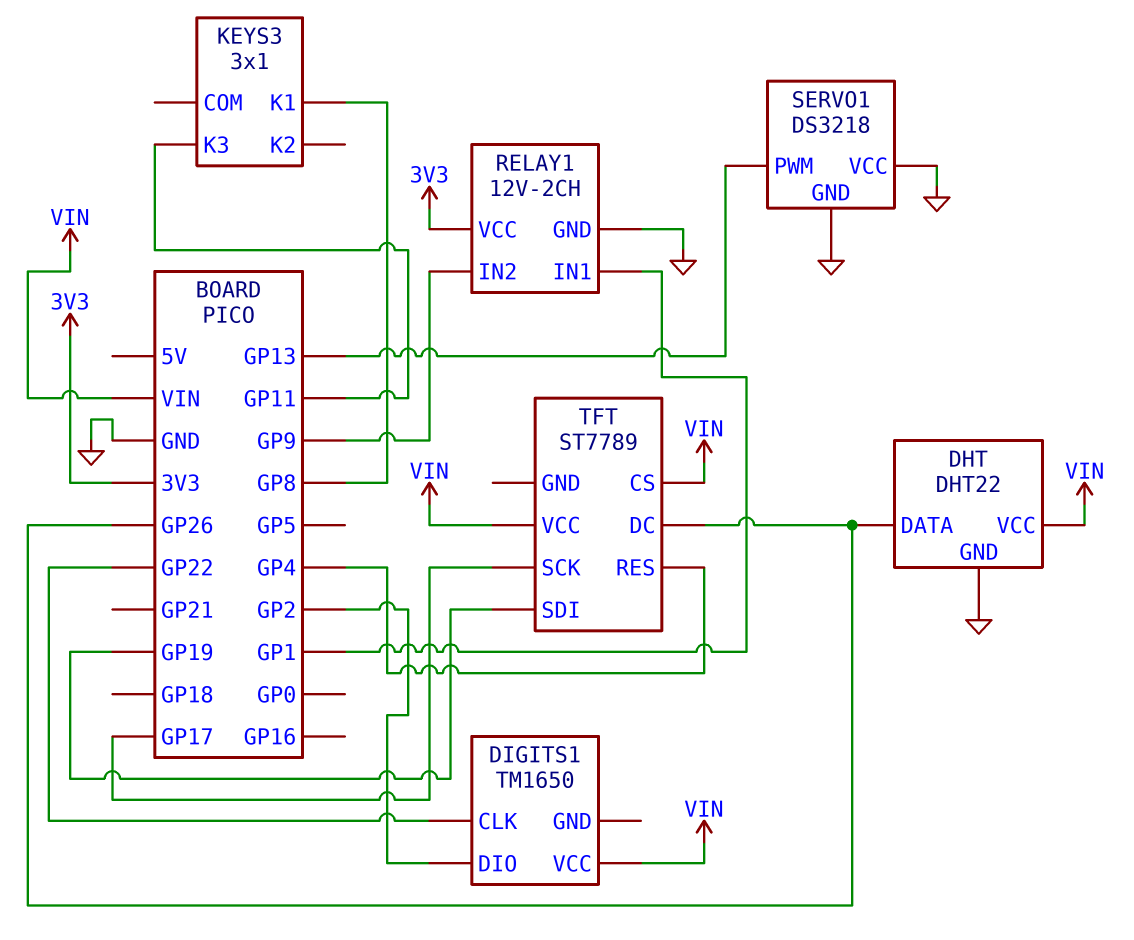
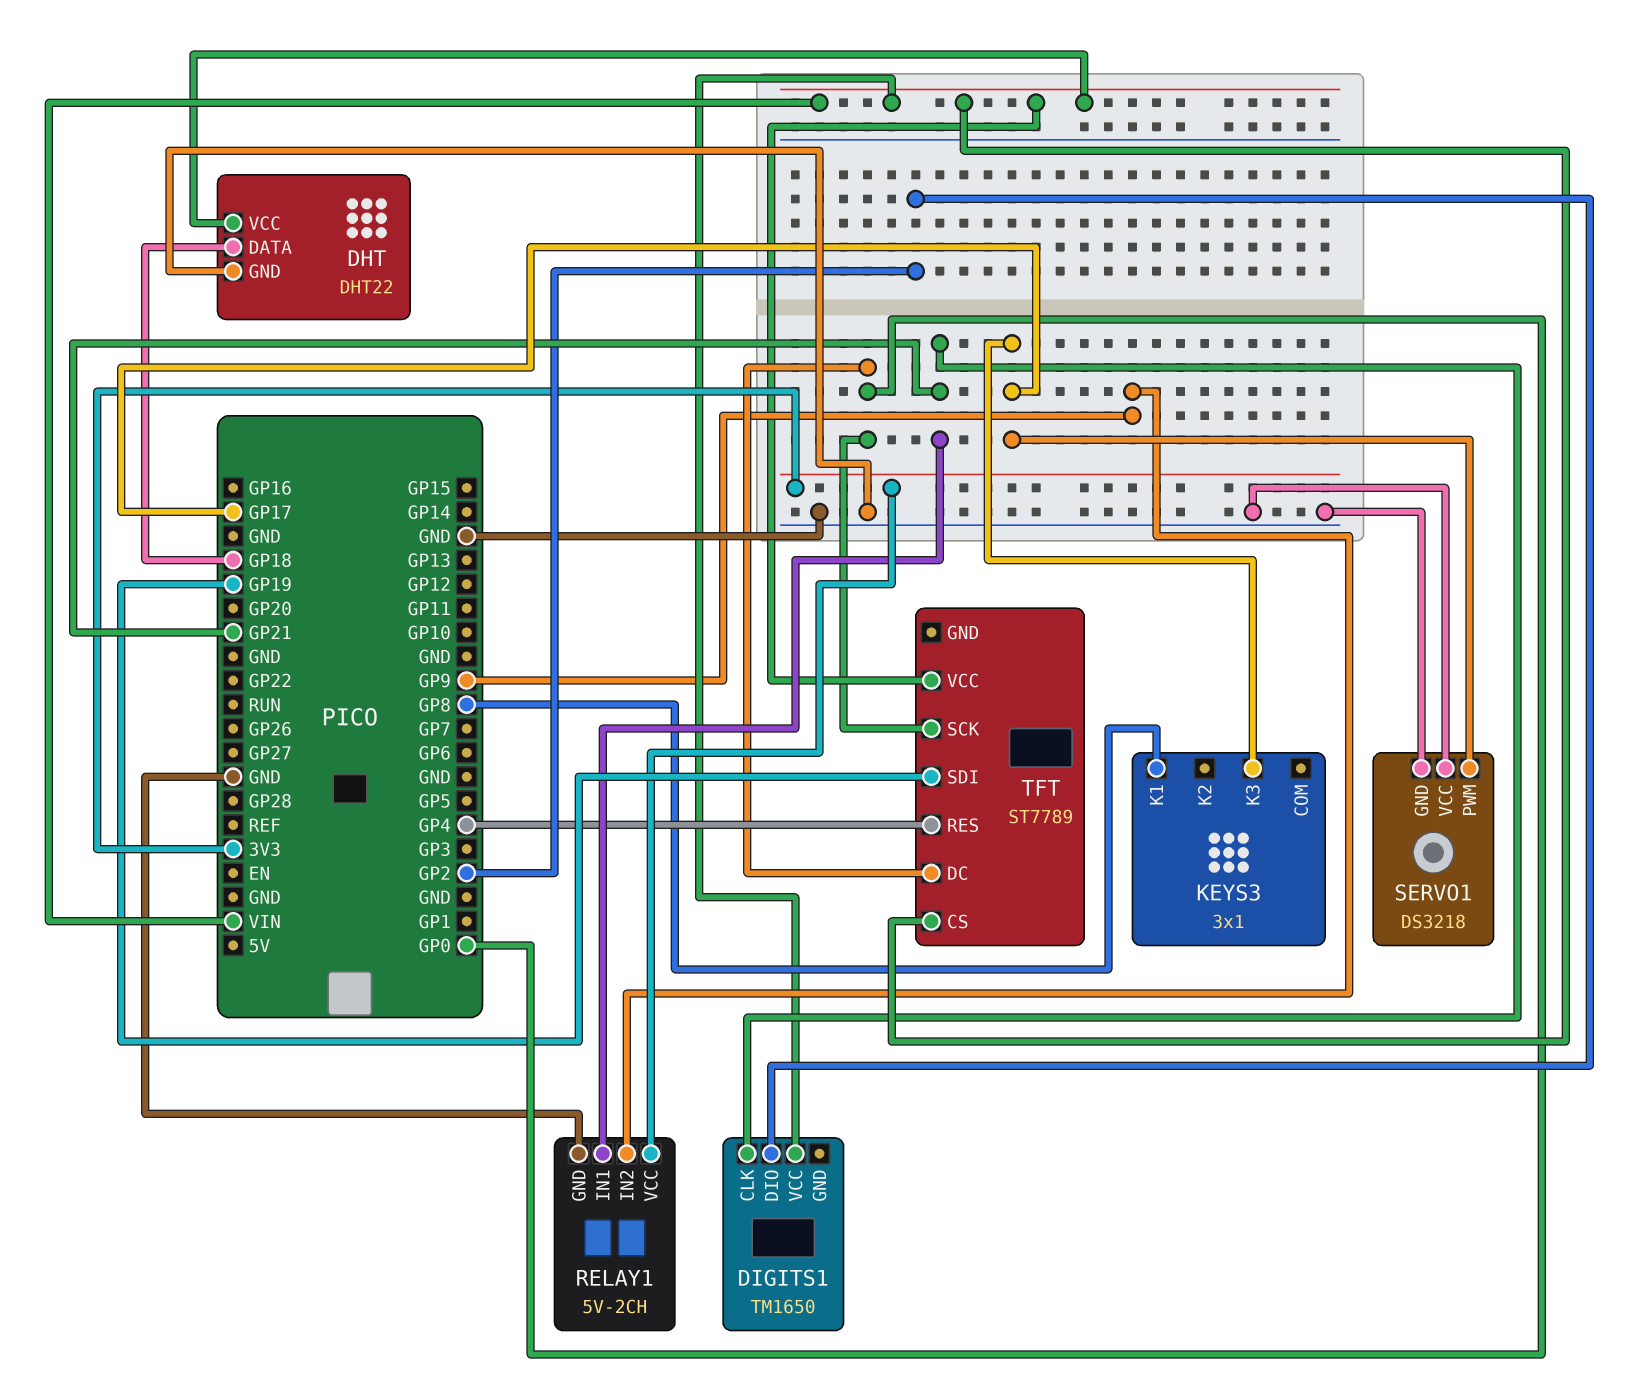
DHT pin DATA: GP26 -> GP18
DIGITS1 pin CLK: GP22 -> GP21
KEYS3 pin K3: GP11 -> GP17
RELAY1: 12V-2CH -> 5V-2CH
RELAY1 pin IN1: GP1 -> GP21
SERVO1 pin PWM: GP13 -> GP17
TFT pin DC: GP26 -> GP0
TFT pin SCK: GP17 -> GP0

